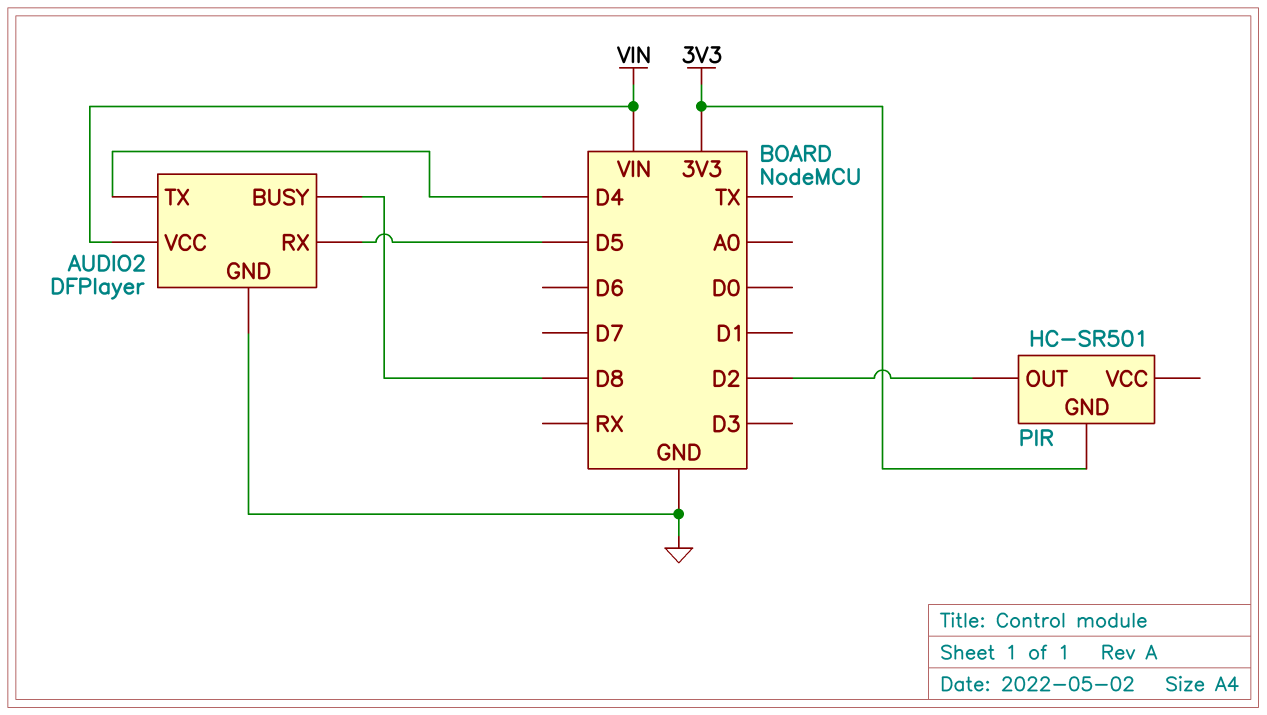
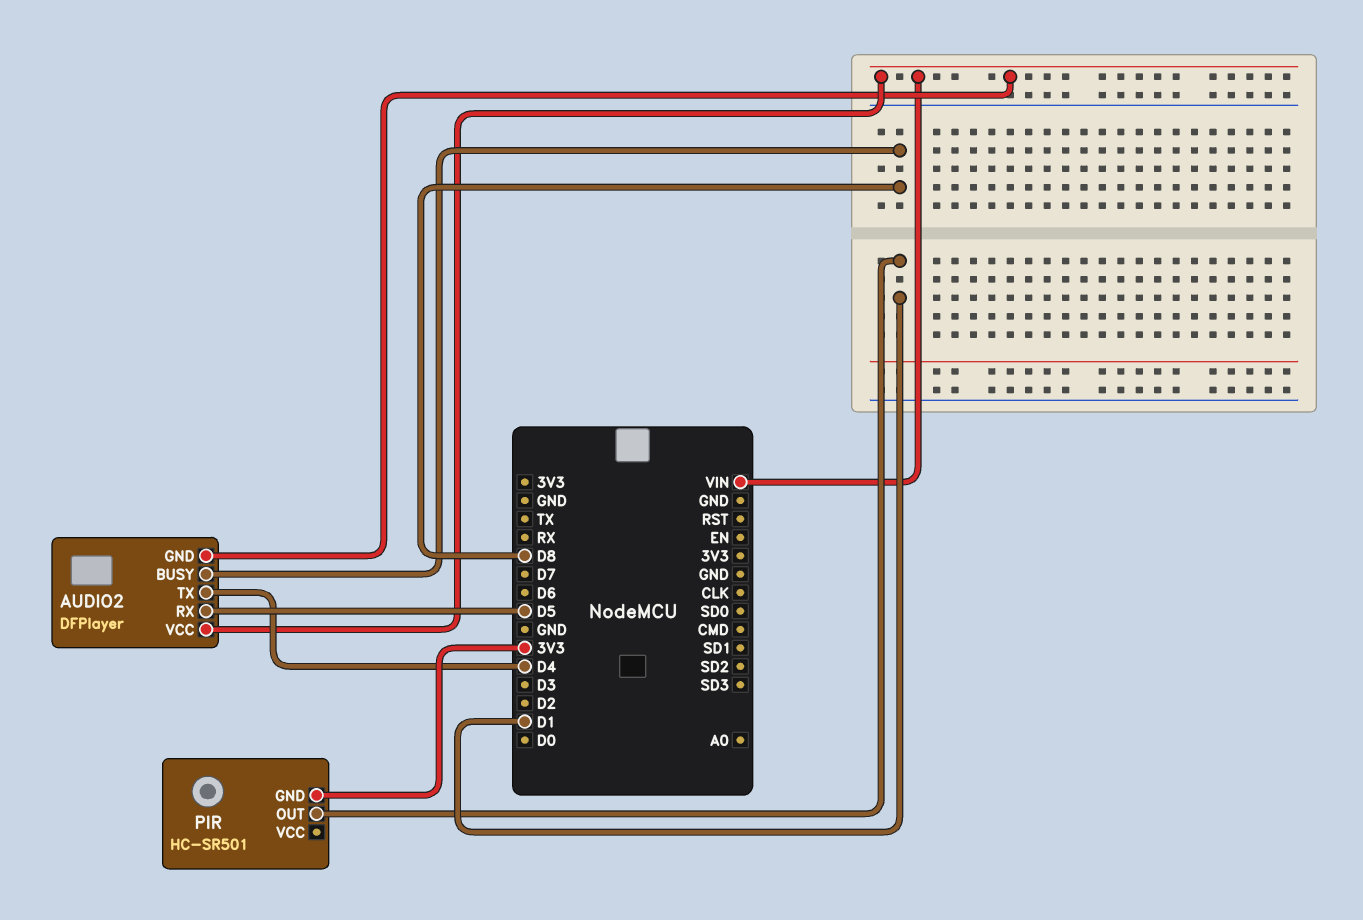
AUDIO2 pin GND: GND -> VIN
PIR pin OUT: D2 -> D1

